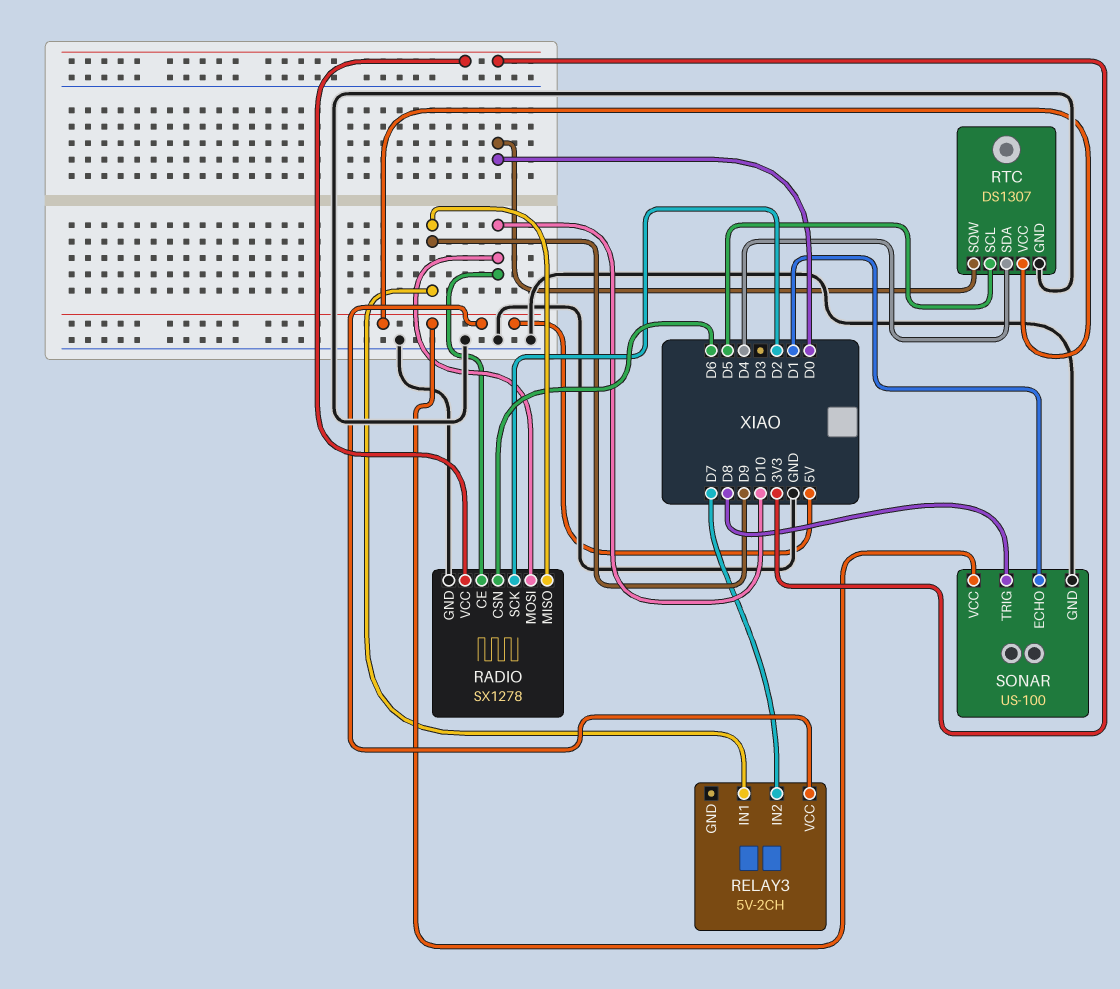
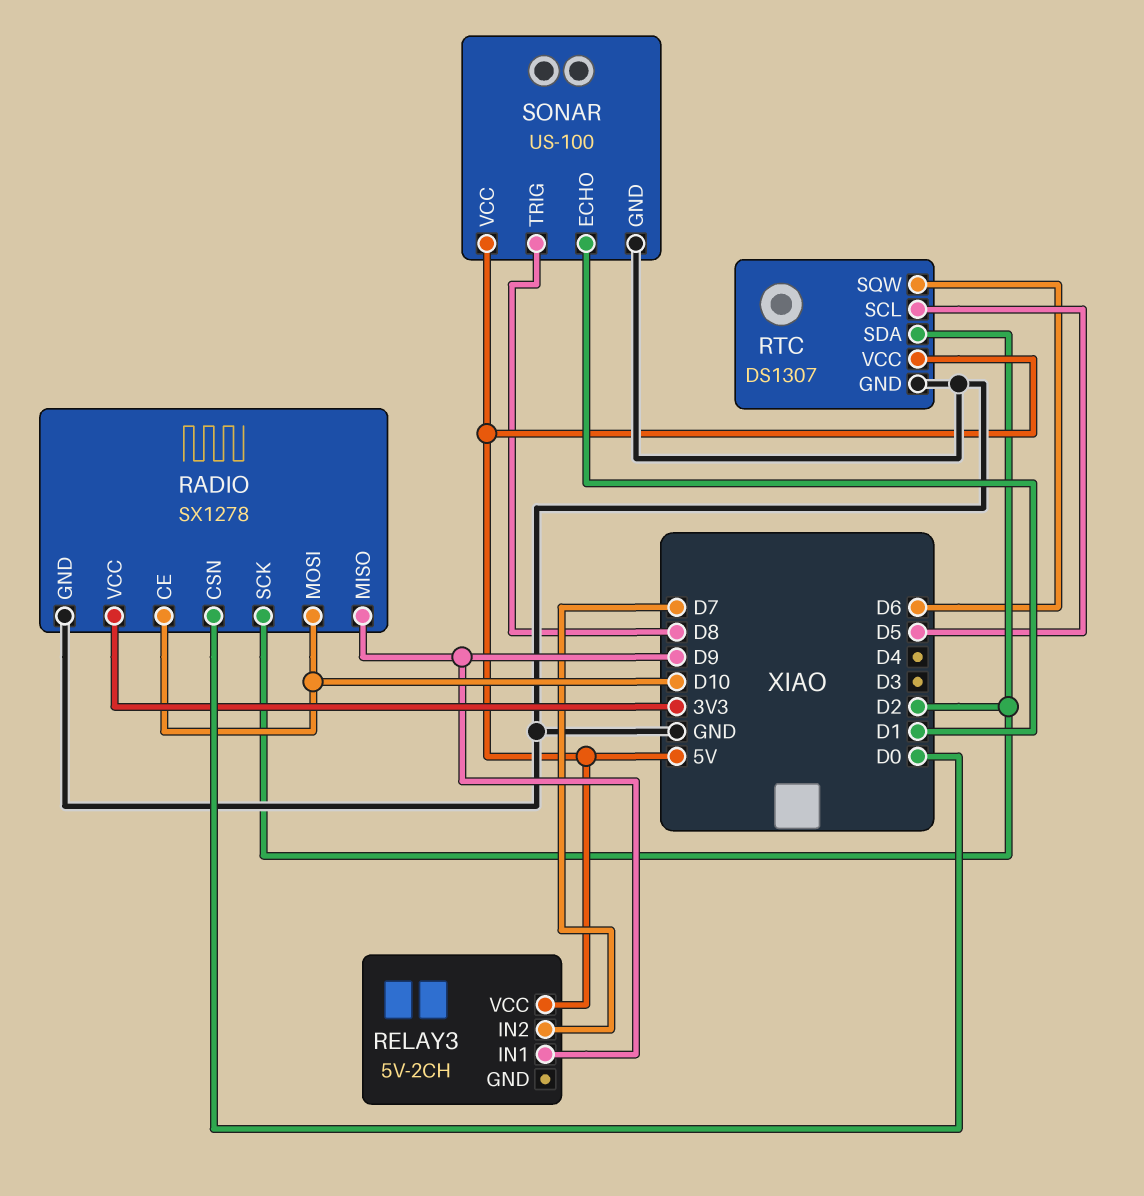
RADIO pin CSN: D6 -> D0
RTC pin SDA: D4 -> D2
RTC pin SQW: D0 -> D6

